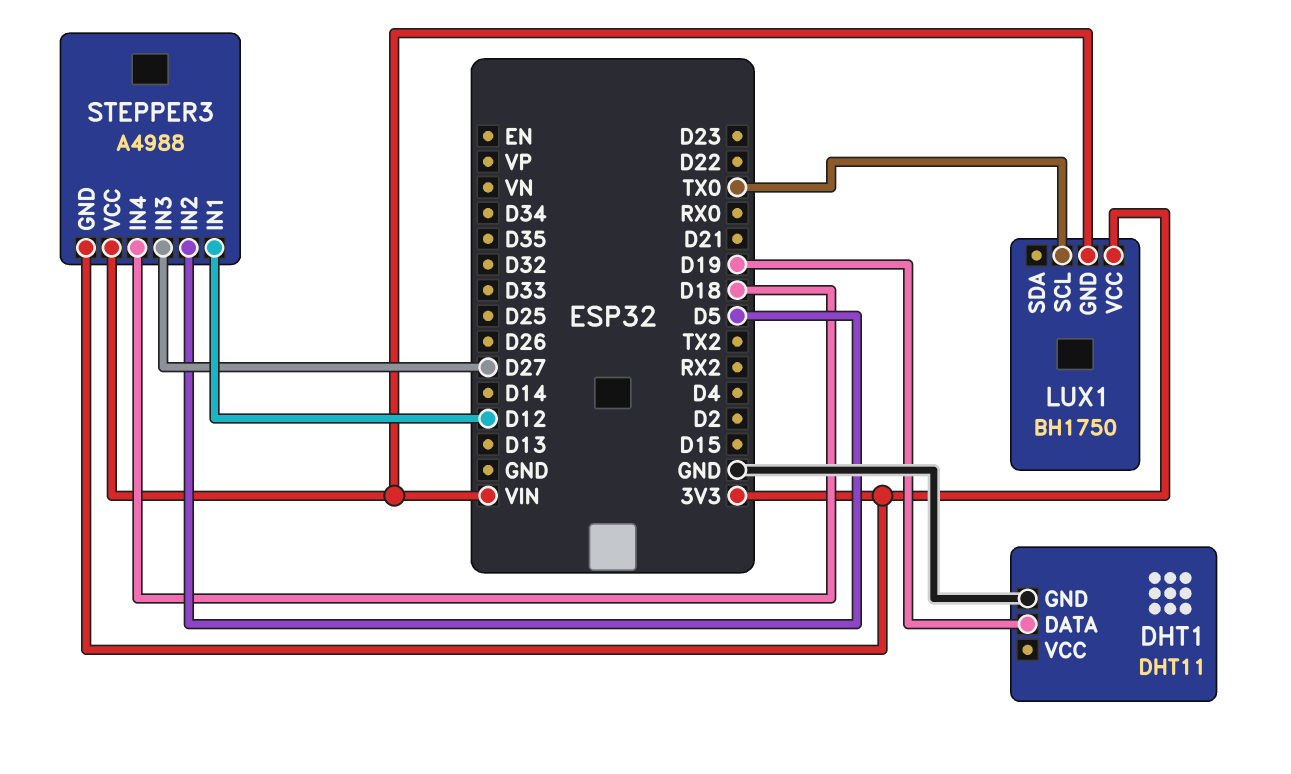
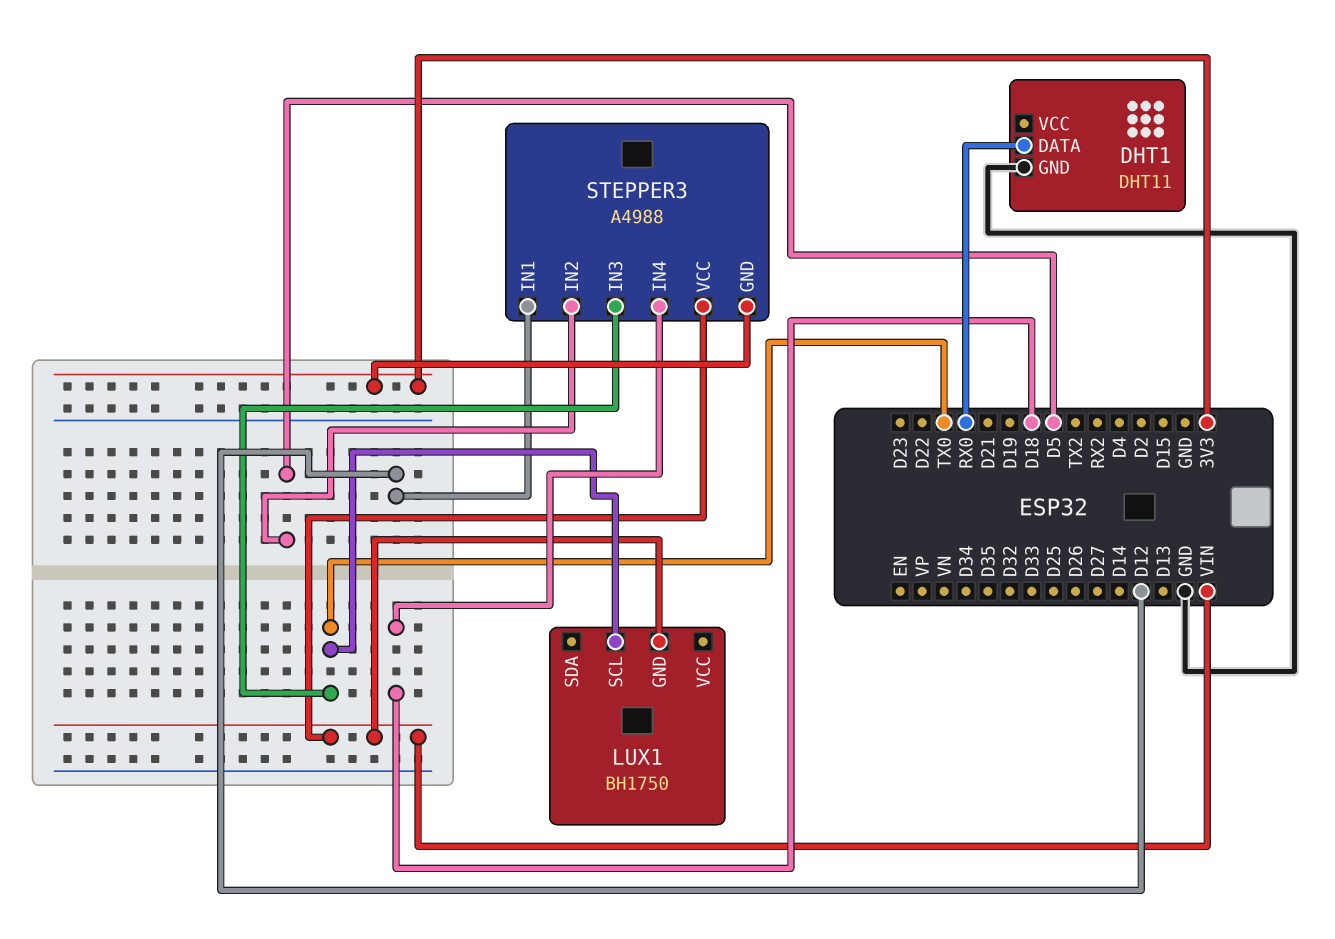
DHT1 pin DATA: D19 -> RX0
LUX1 pin VCC: 3V3 -> none
STEPPER3 pin IN3: D27 -> TX0

